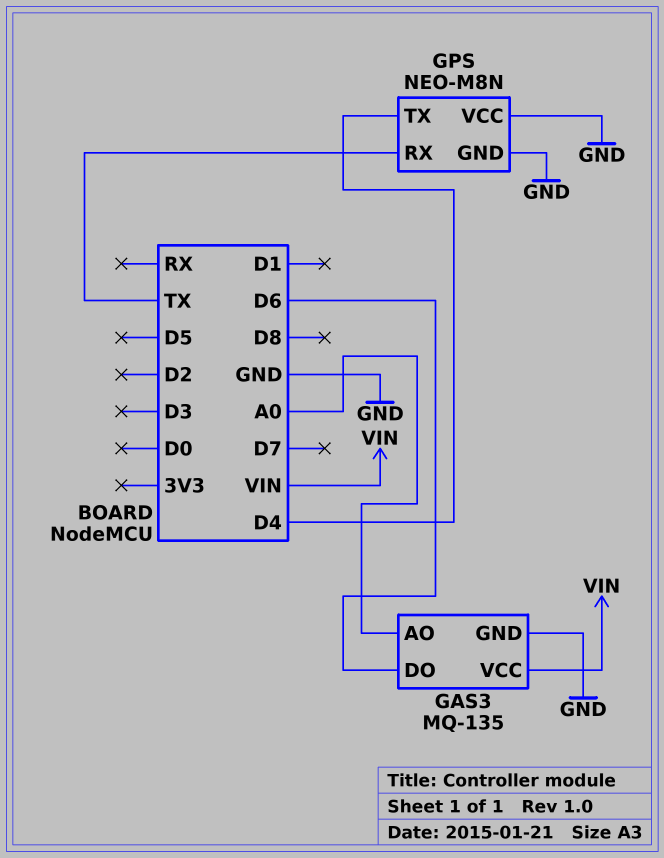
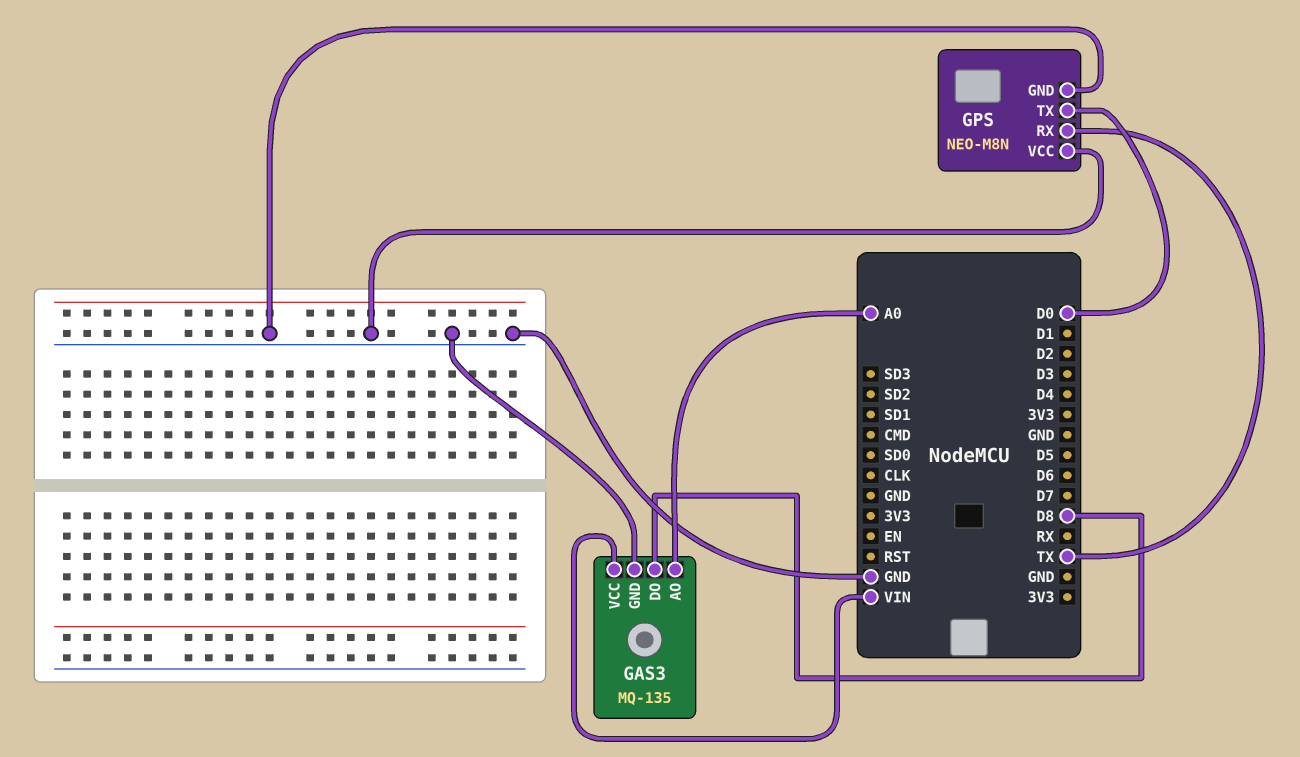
GAS3 pin DO: D6 -> D8
GPS pin TX: D4 -> D0

